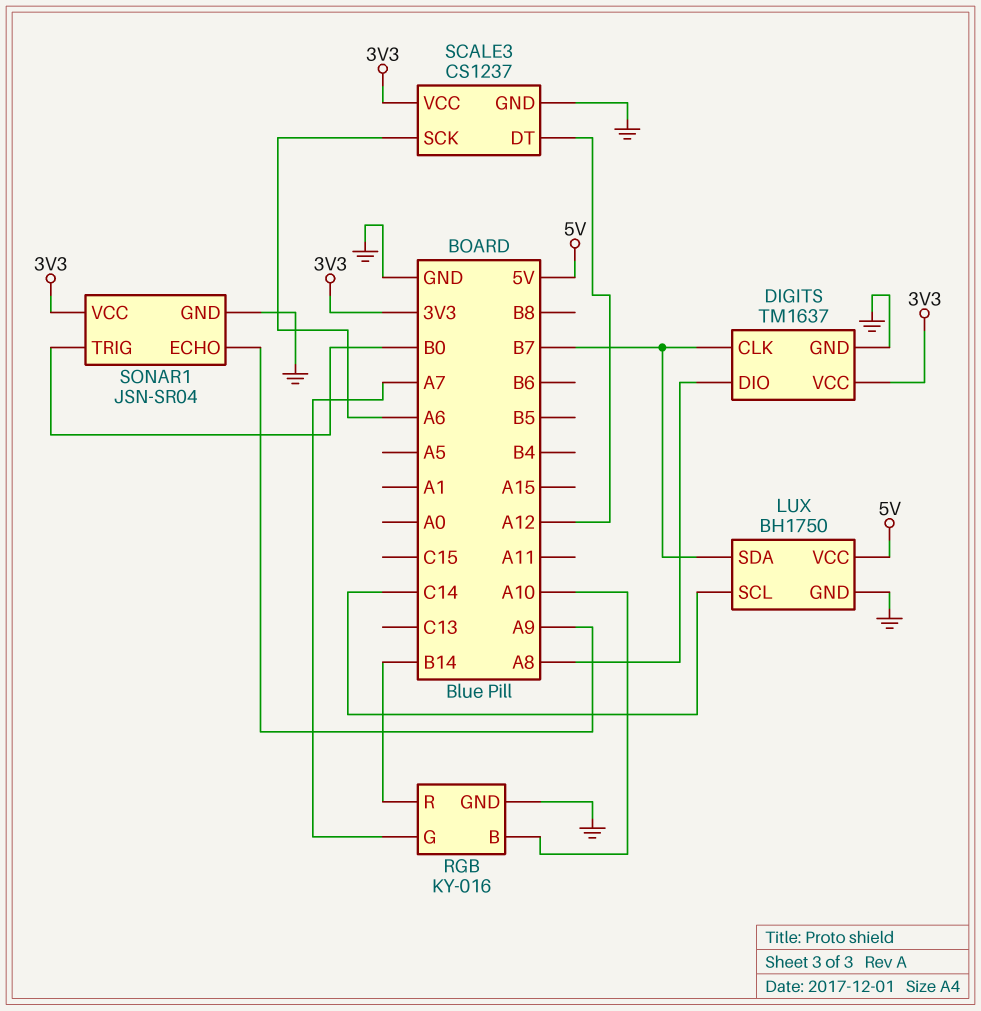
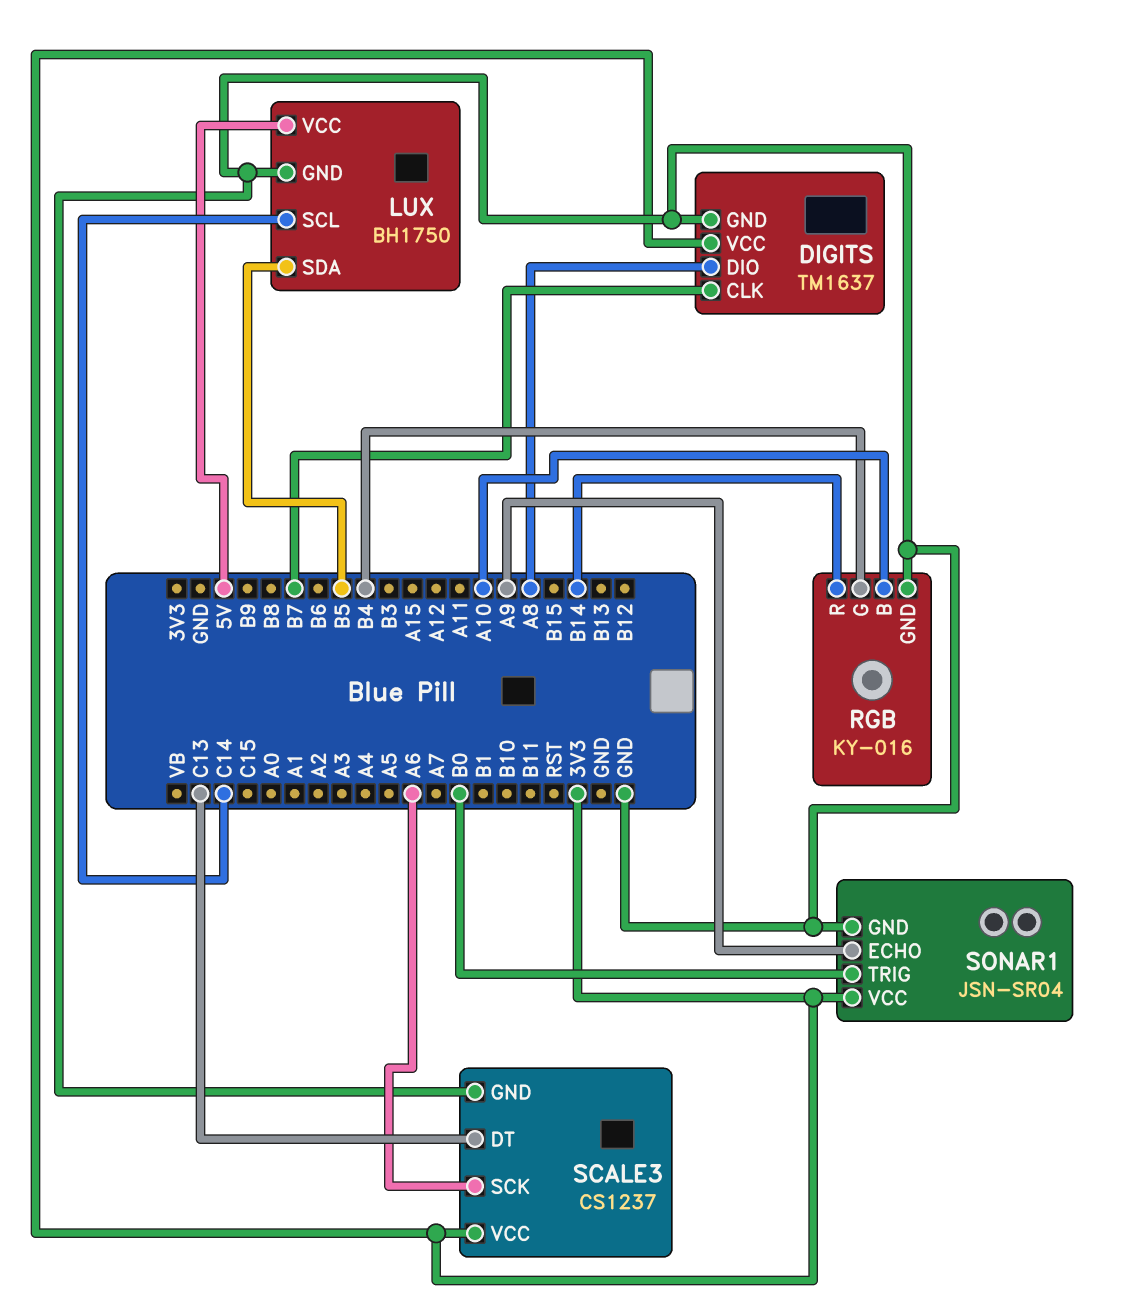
LUX pin SDA: B7 -> B5
RGB pin G: A7 -> B4
SCALE3 pin DT: A12 -> C13

